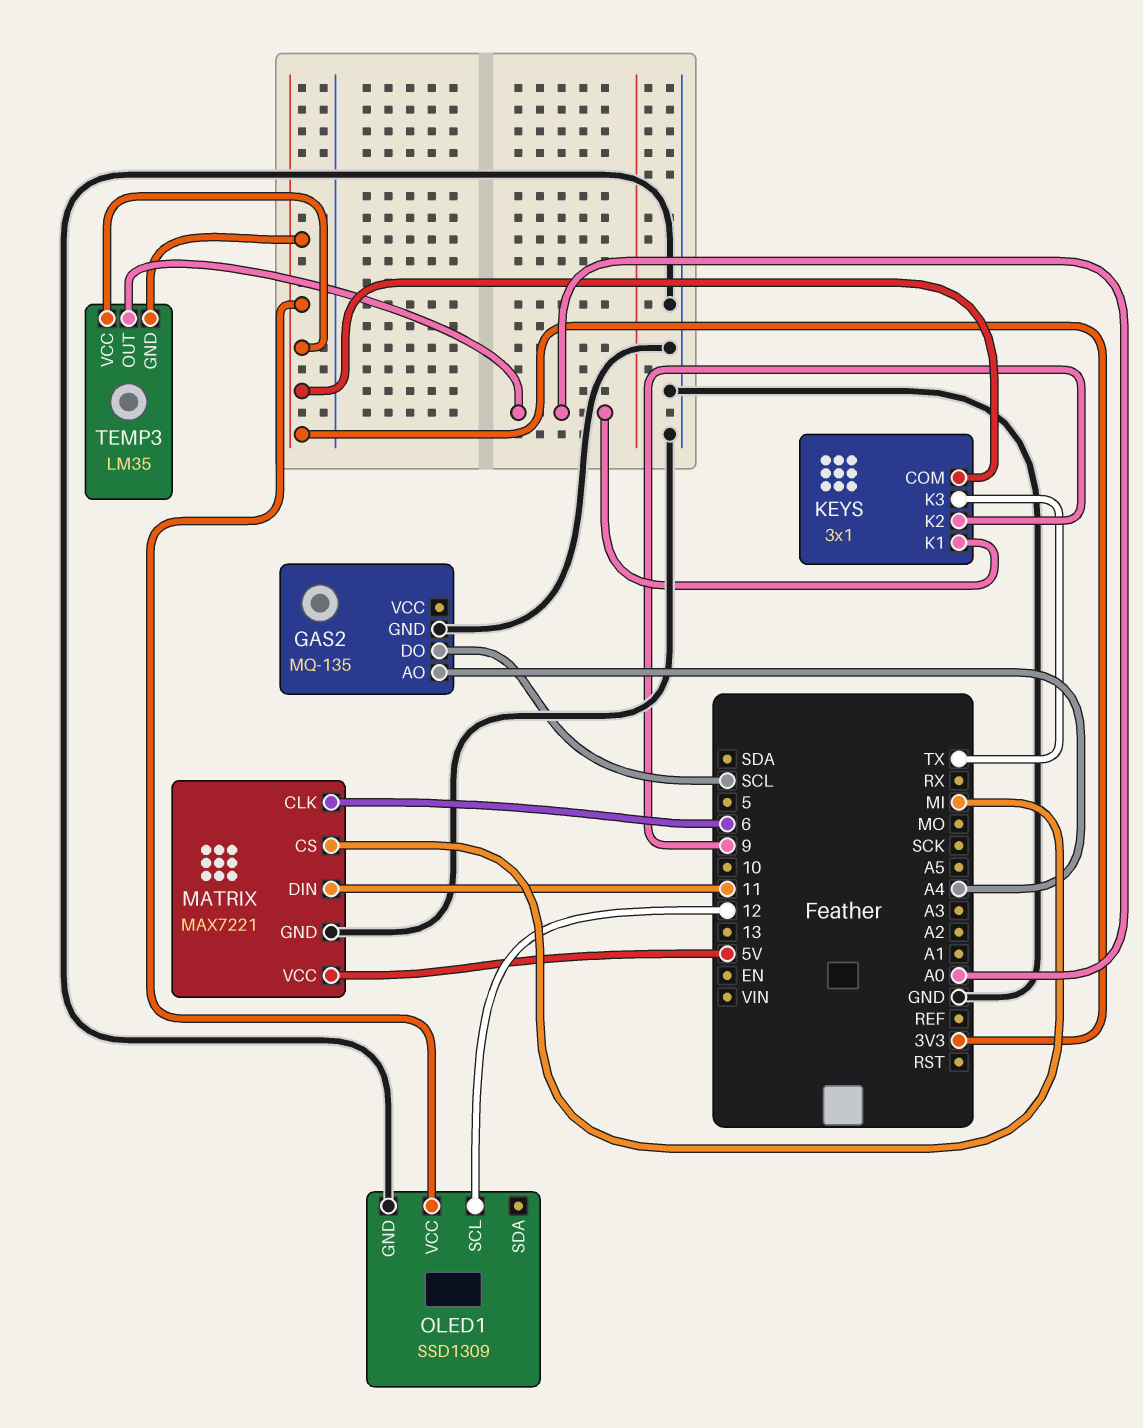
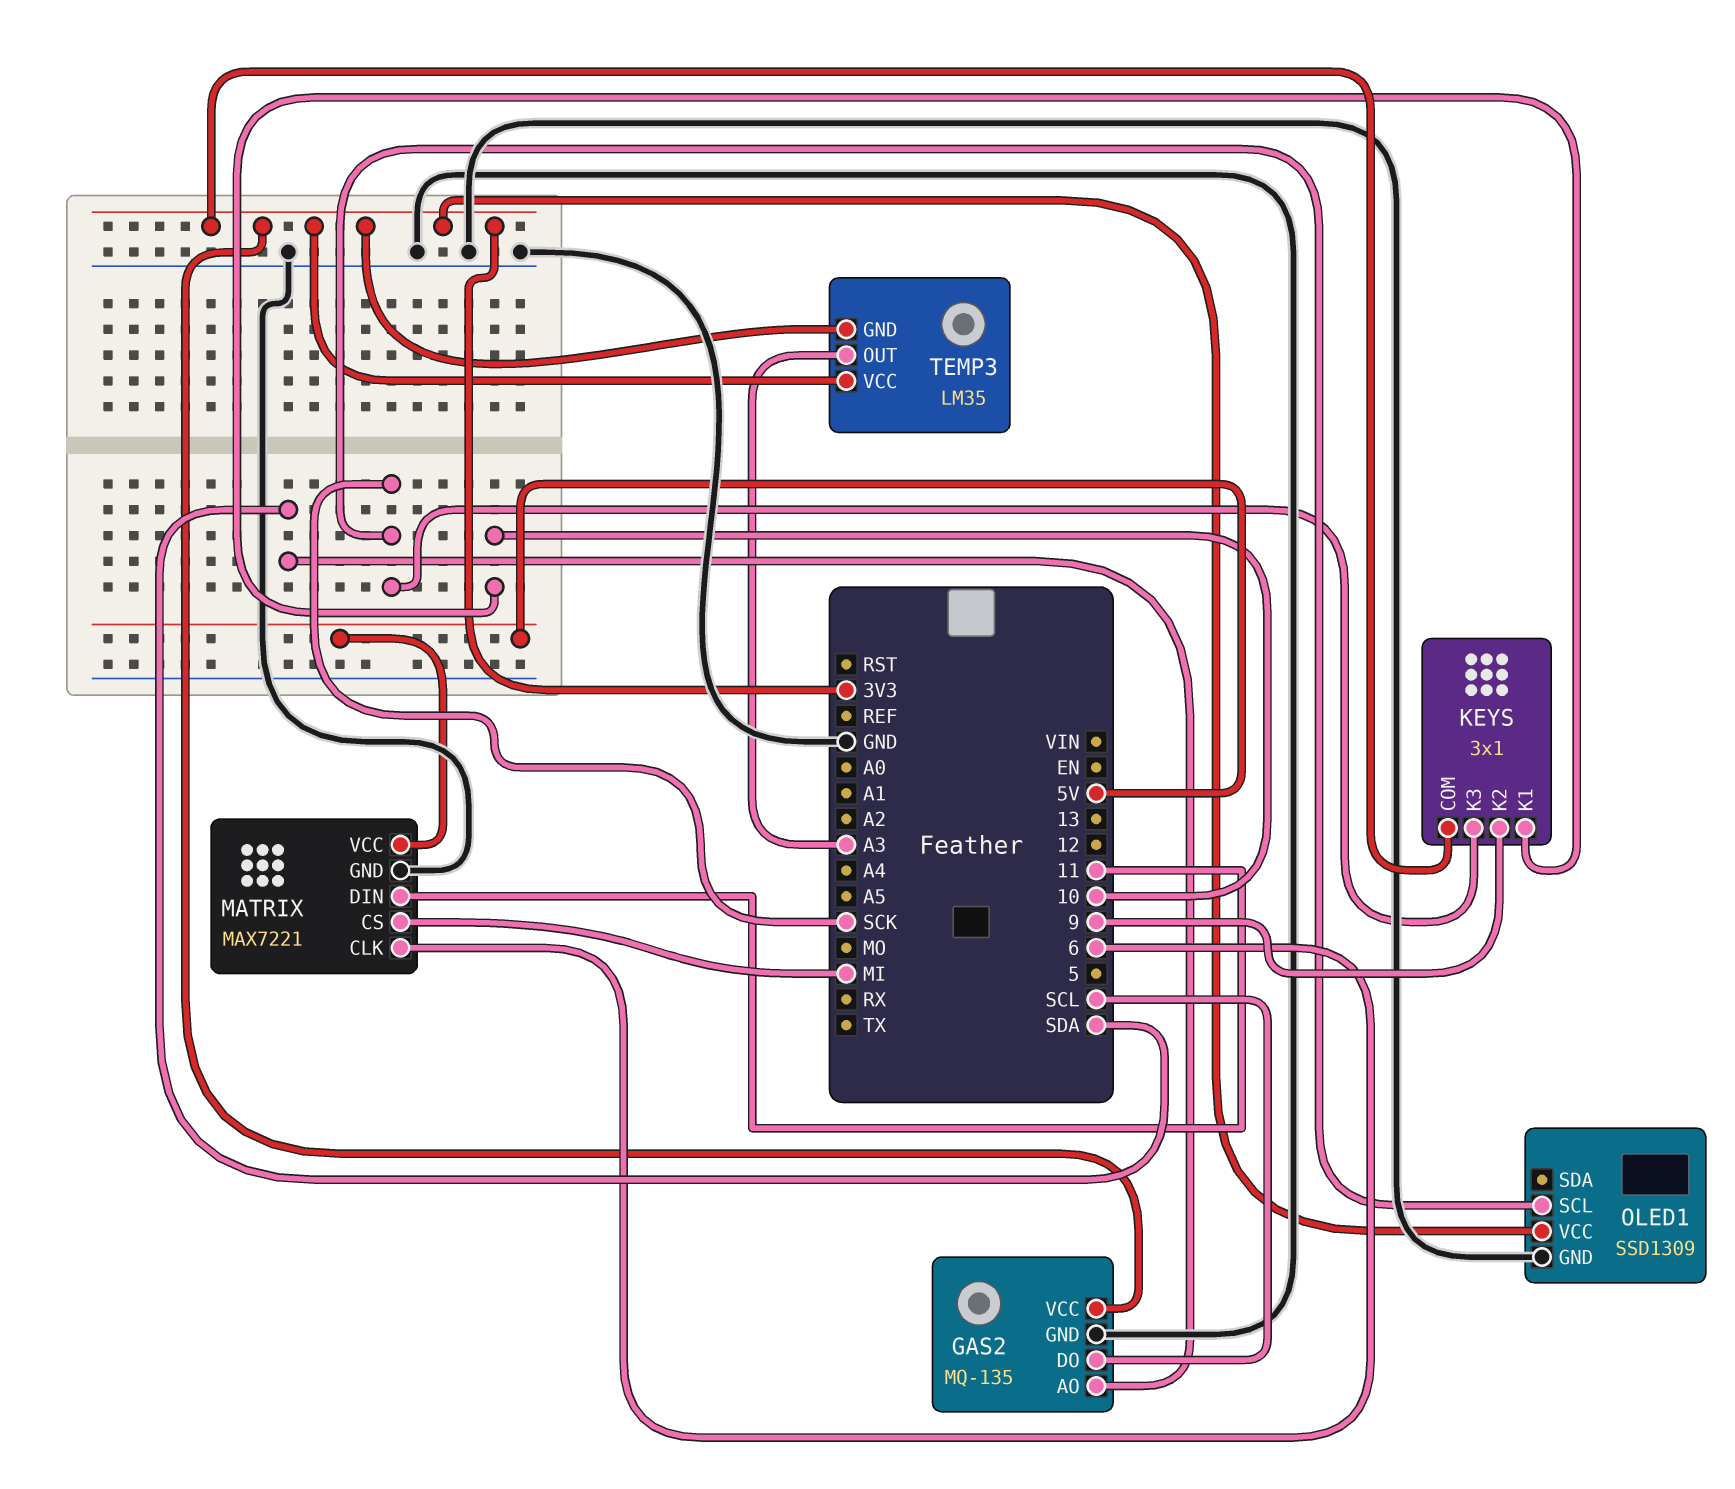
GAS2 pin AO: A4 -> SDA
GAS2 pin VCC: none -> 3V3
KEYS pin K1: A0 -> 10
KEYS pin K3: TX -> SCK
OLED1 pin SCL: 12 -> SCK
TEMP3 pin OUT: A0 -> A3

